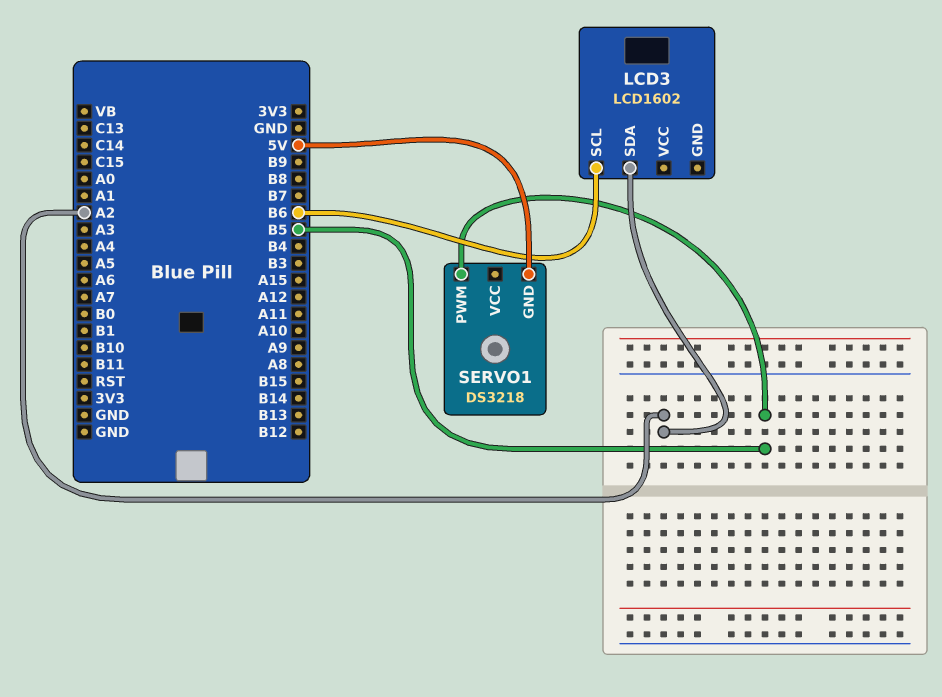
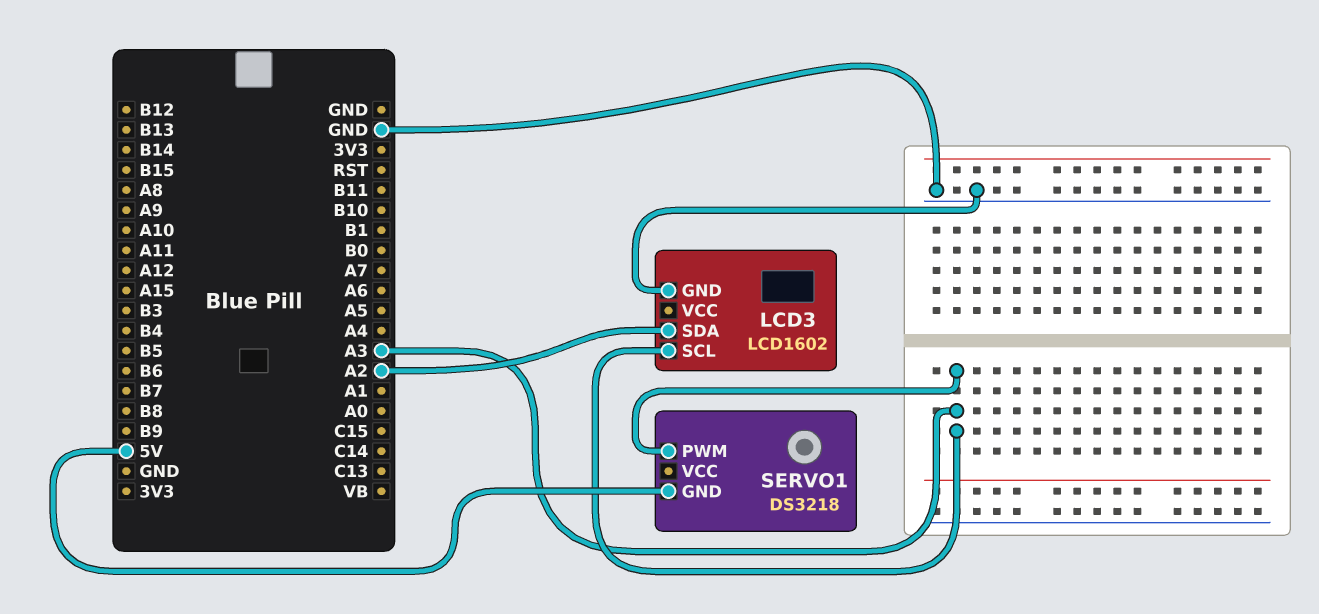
LCD3 pin GND: none -> GND
LCD3 pin SCL: B6 -> A3
SERVO1 pin PWM: B5 -> A3

